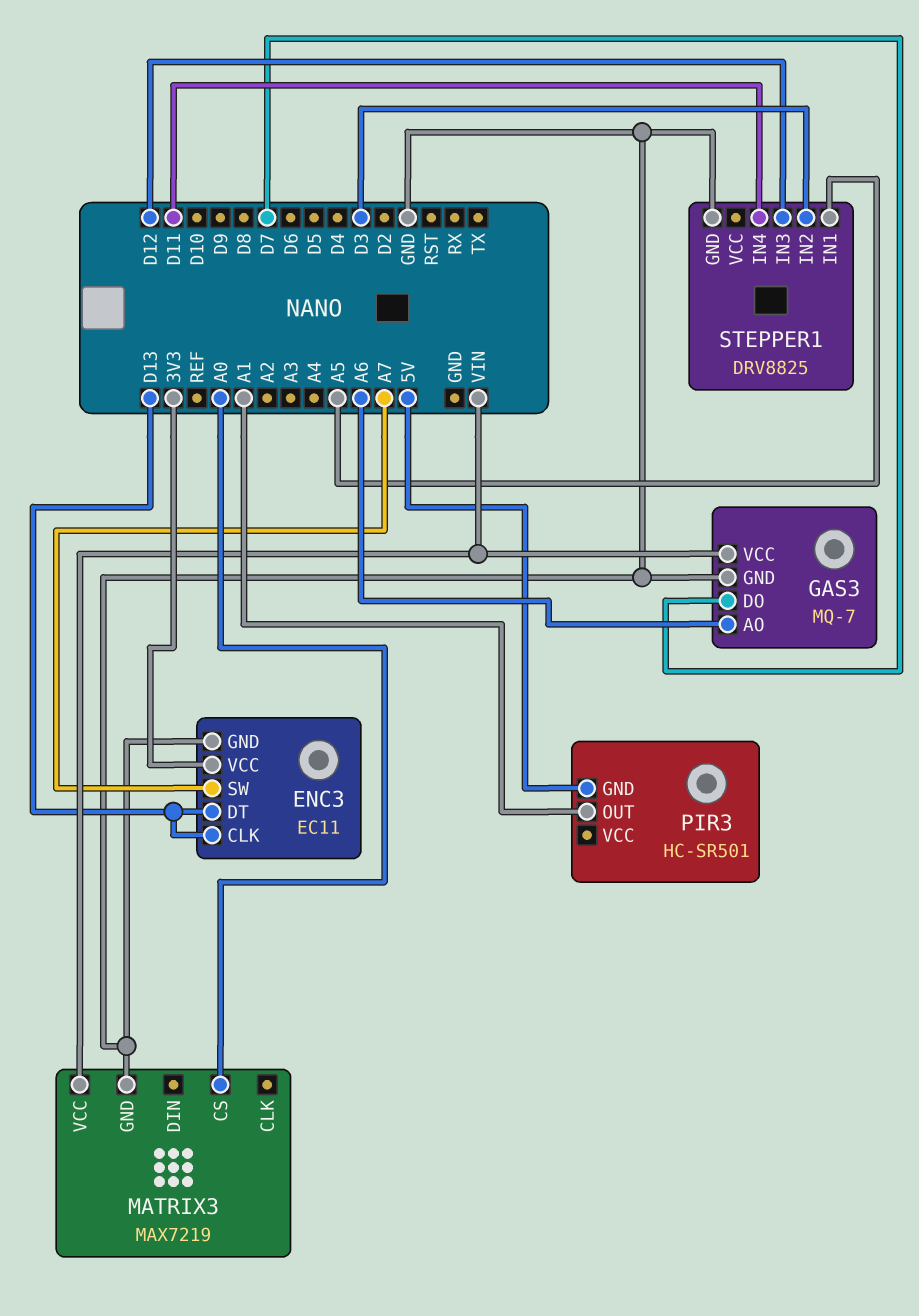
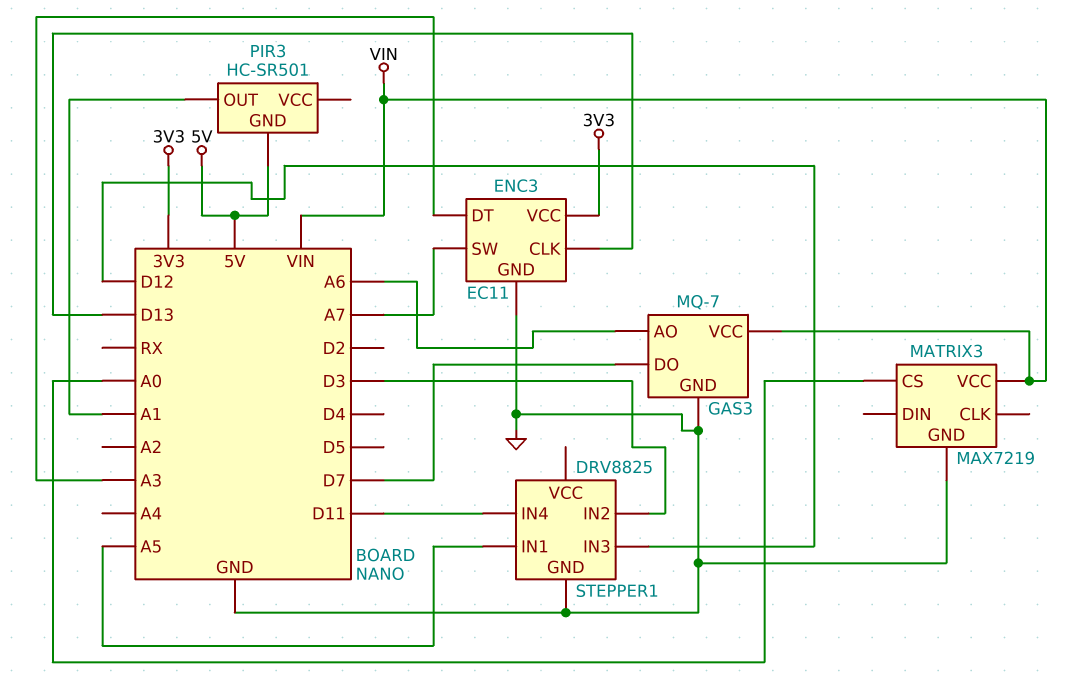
ENC3 pin DT: D13 -> A3

